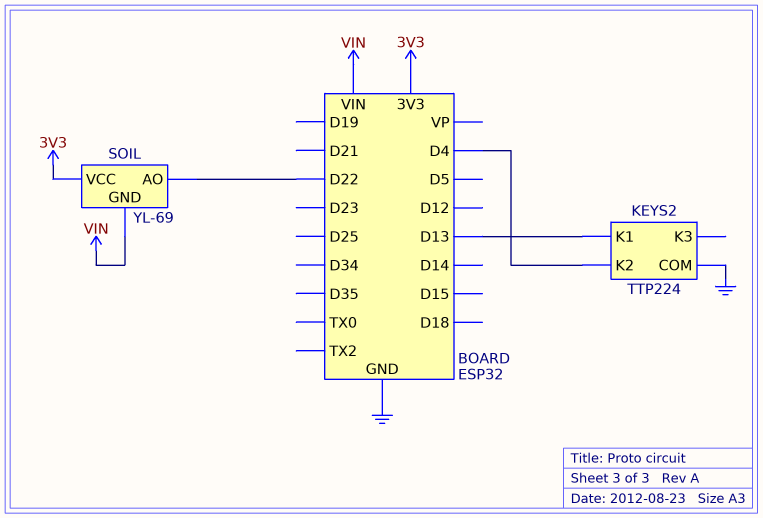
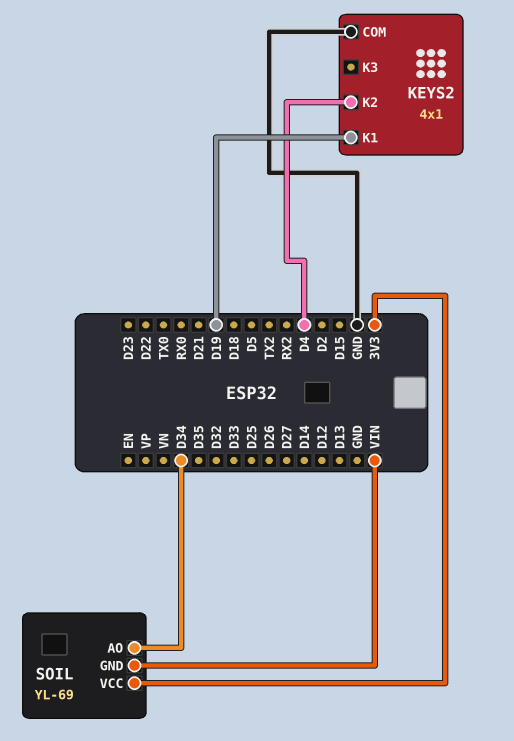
KEYS2: TTP224 -> 4x1
KEYS2 pin K1: D13 -> D19
SOIL pin AO: D22 -> D34

